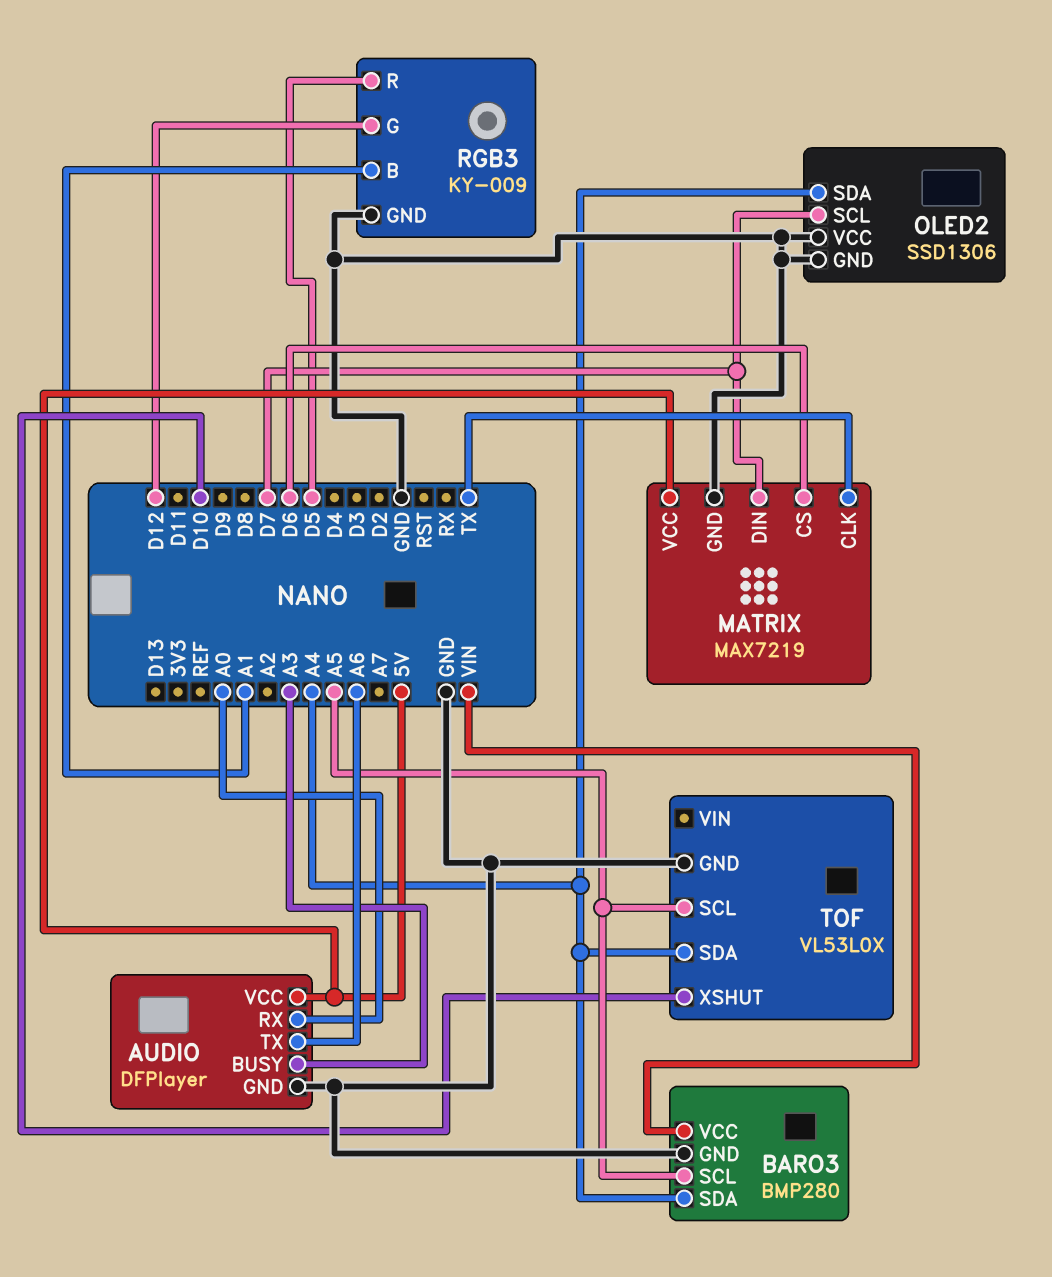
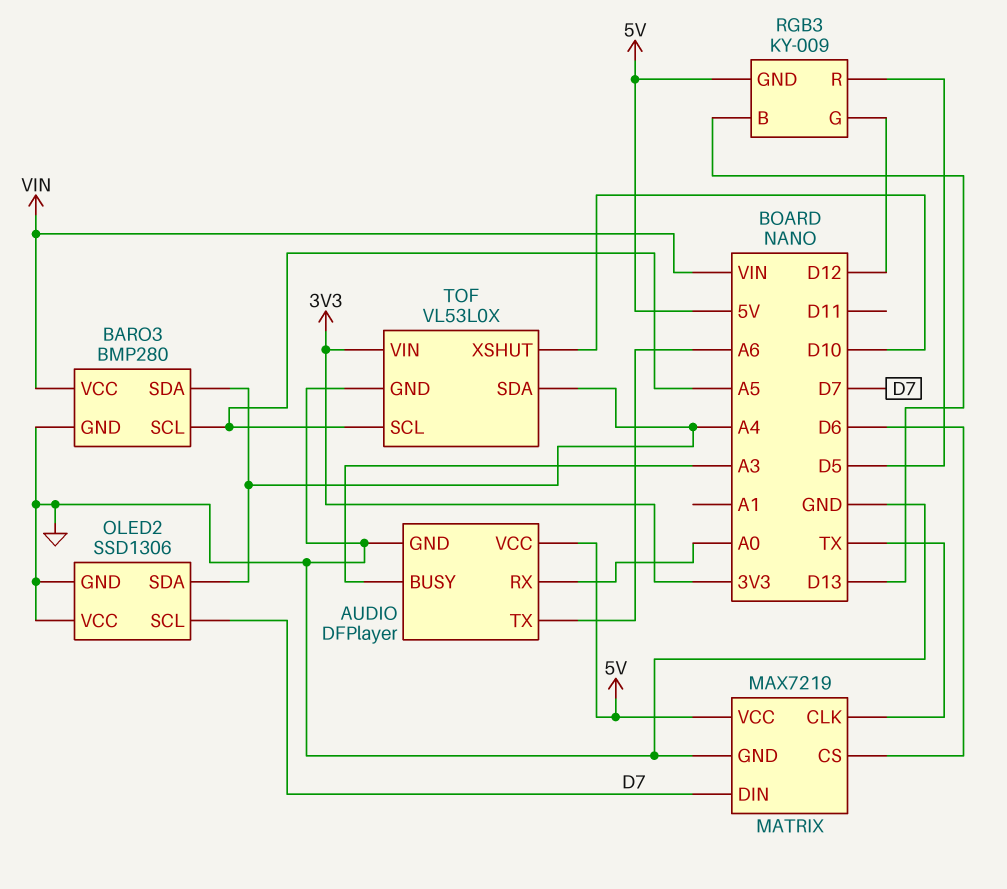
RGB3 pin B: A1 -> D13
RGB3 pin GND: GND -> 5V
TOF pin VIN: none -> 3V3

